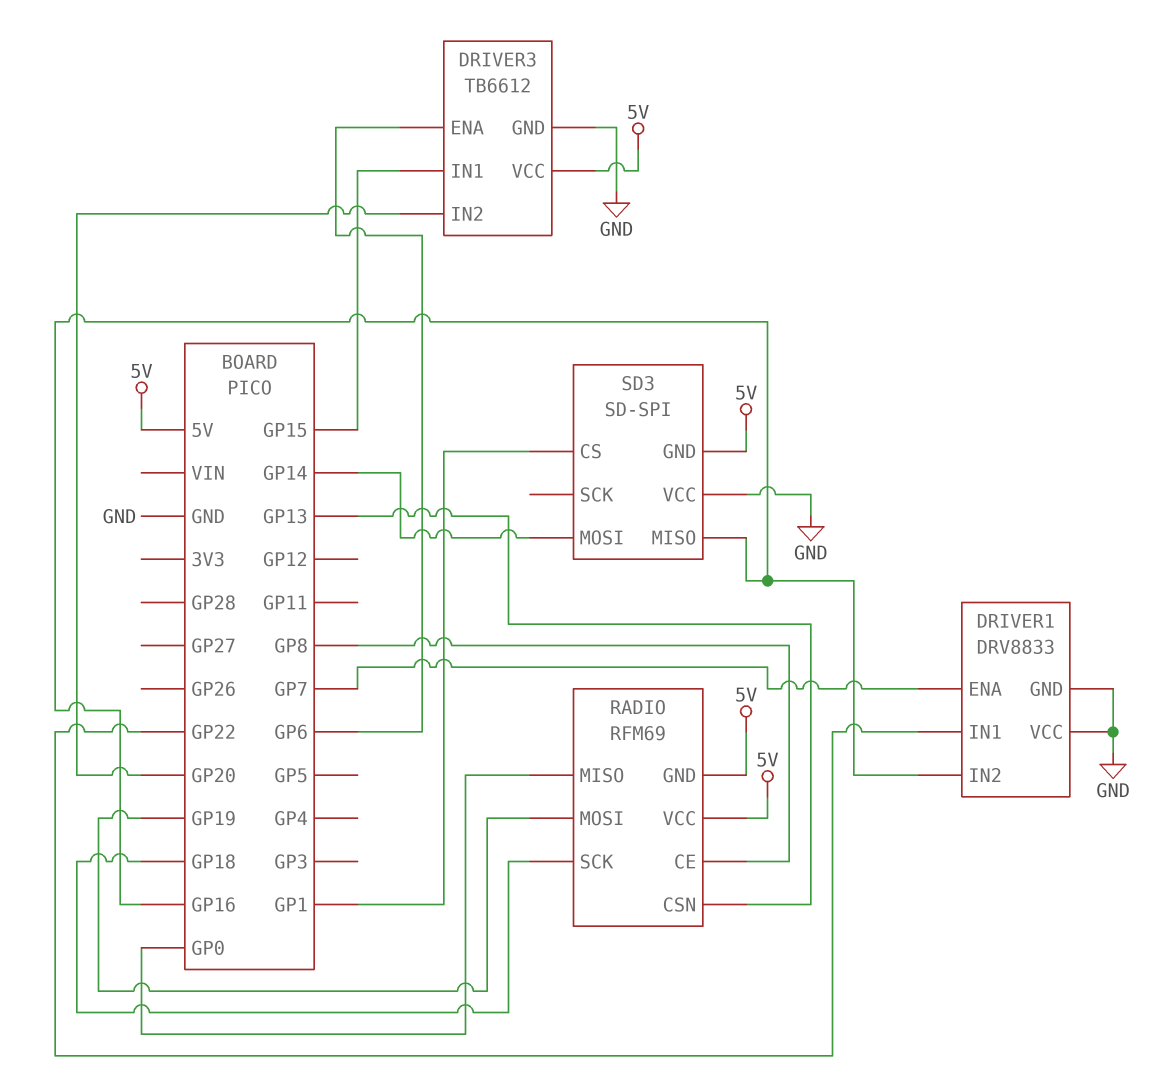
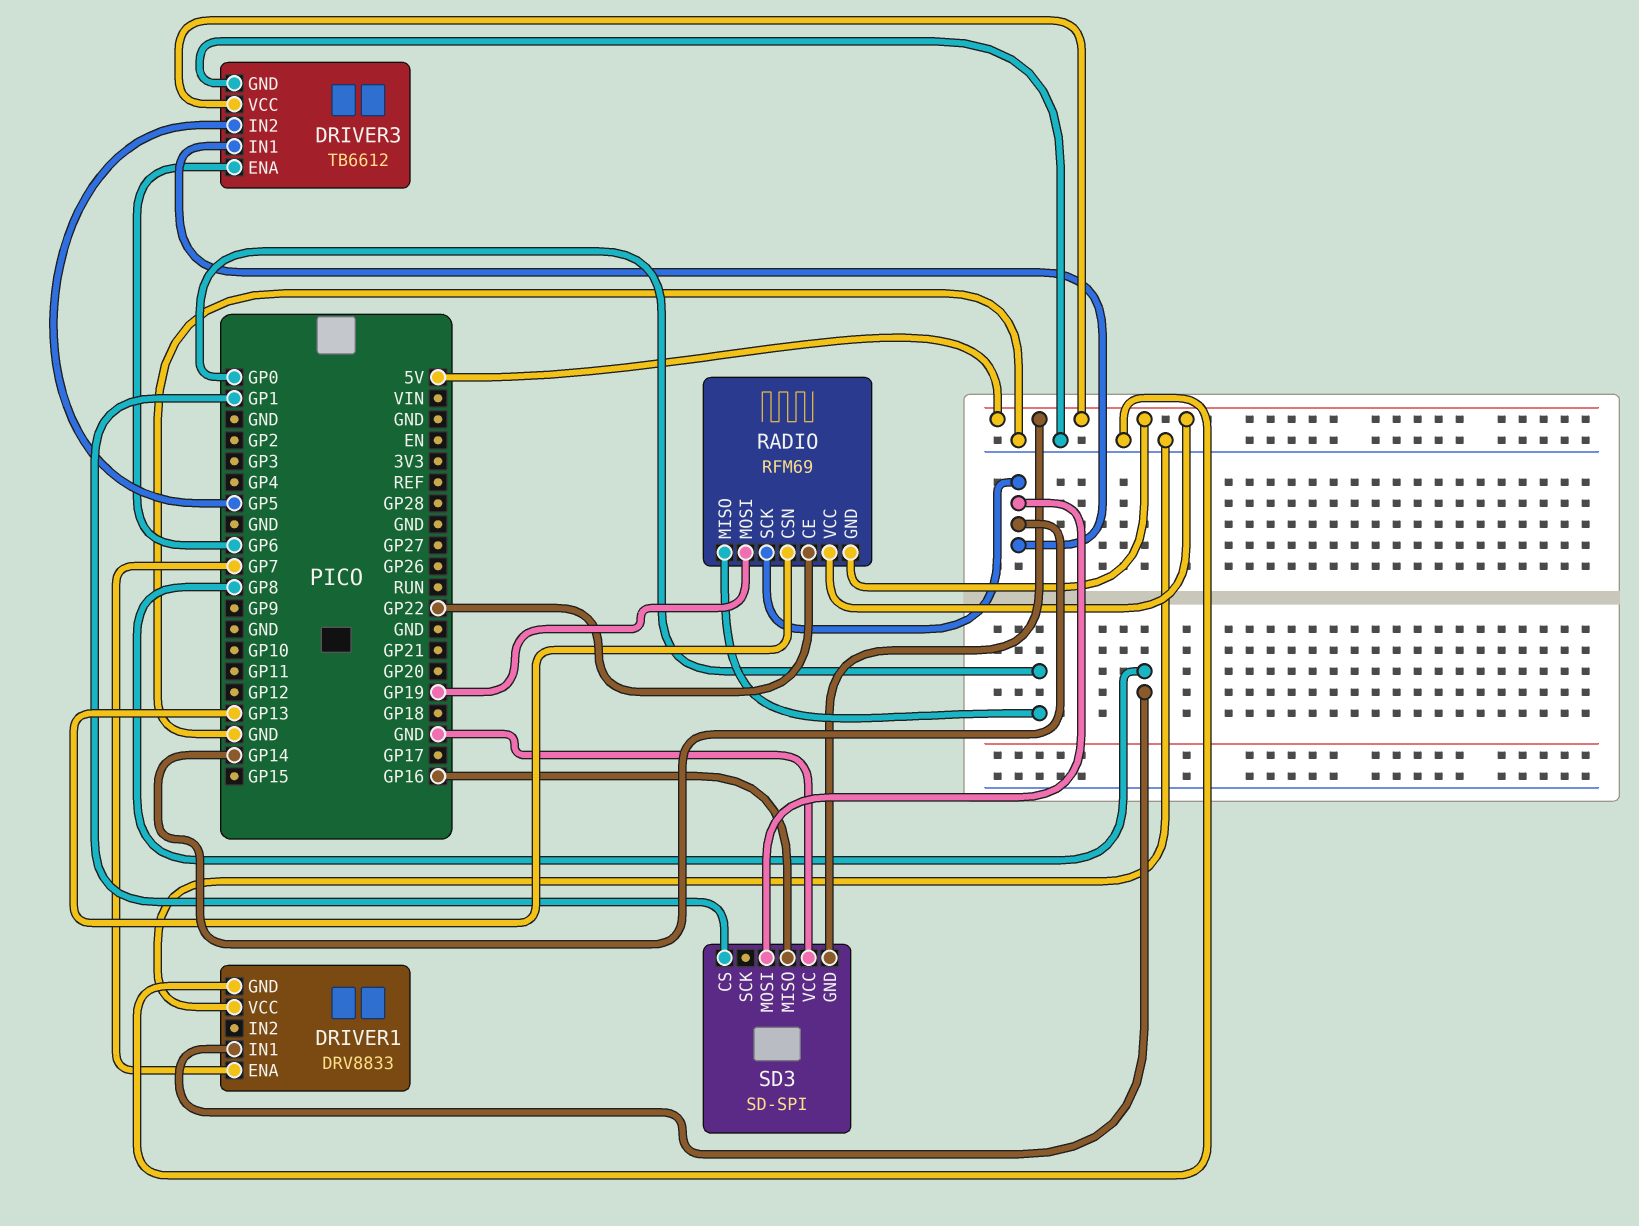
DRIVER1 pin IN1: GP22 -> GP8
DRIVER1 pin IN2: GP16 -> none
DRIVER3 pin IN1: GP15 -> GP14
DRIVER3 pin IN2: GP20 -> GP5
RADIO pin CE: GP8 -> GP22
RADIO pin SCK: GP18 -> GP14

